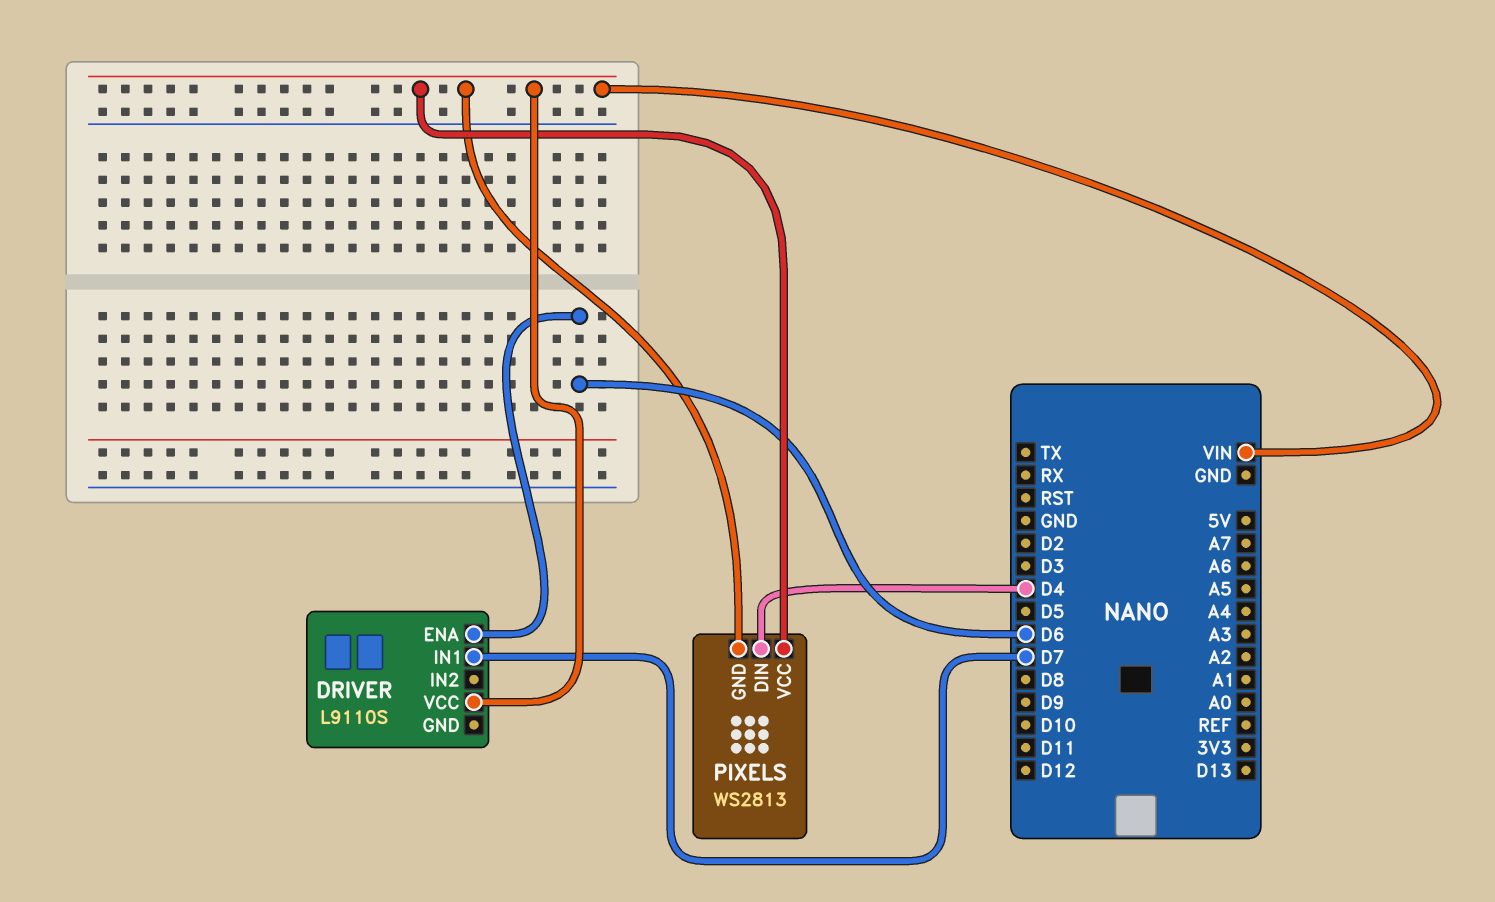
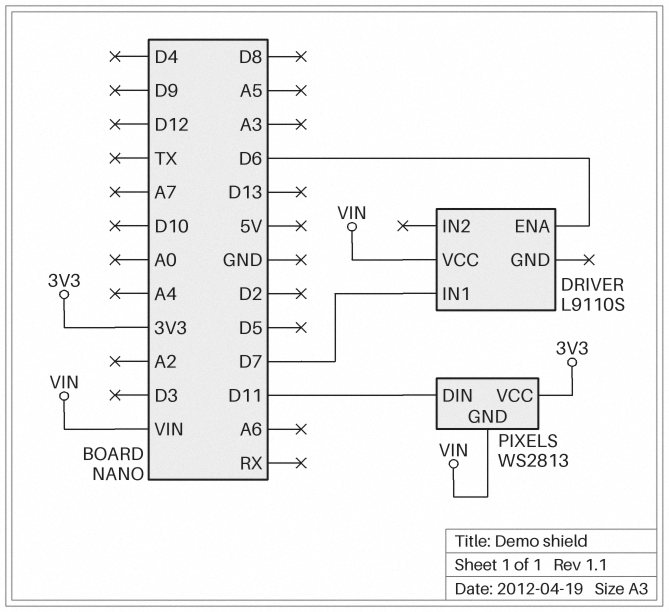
PIXELS pin DIN: D4 -> D11
PIXELS pin VCC: VIN -> 3V3

